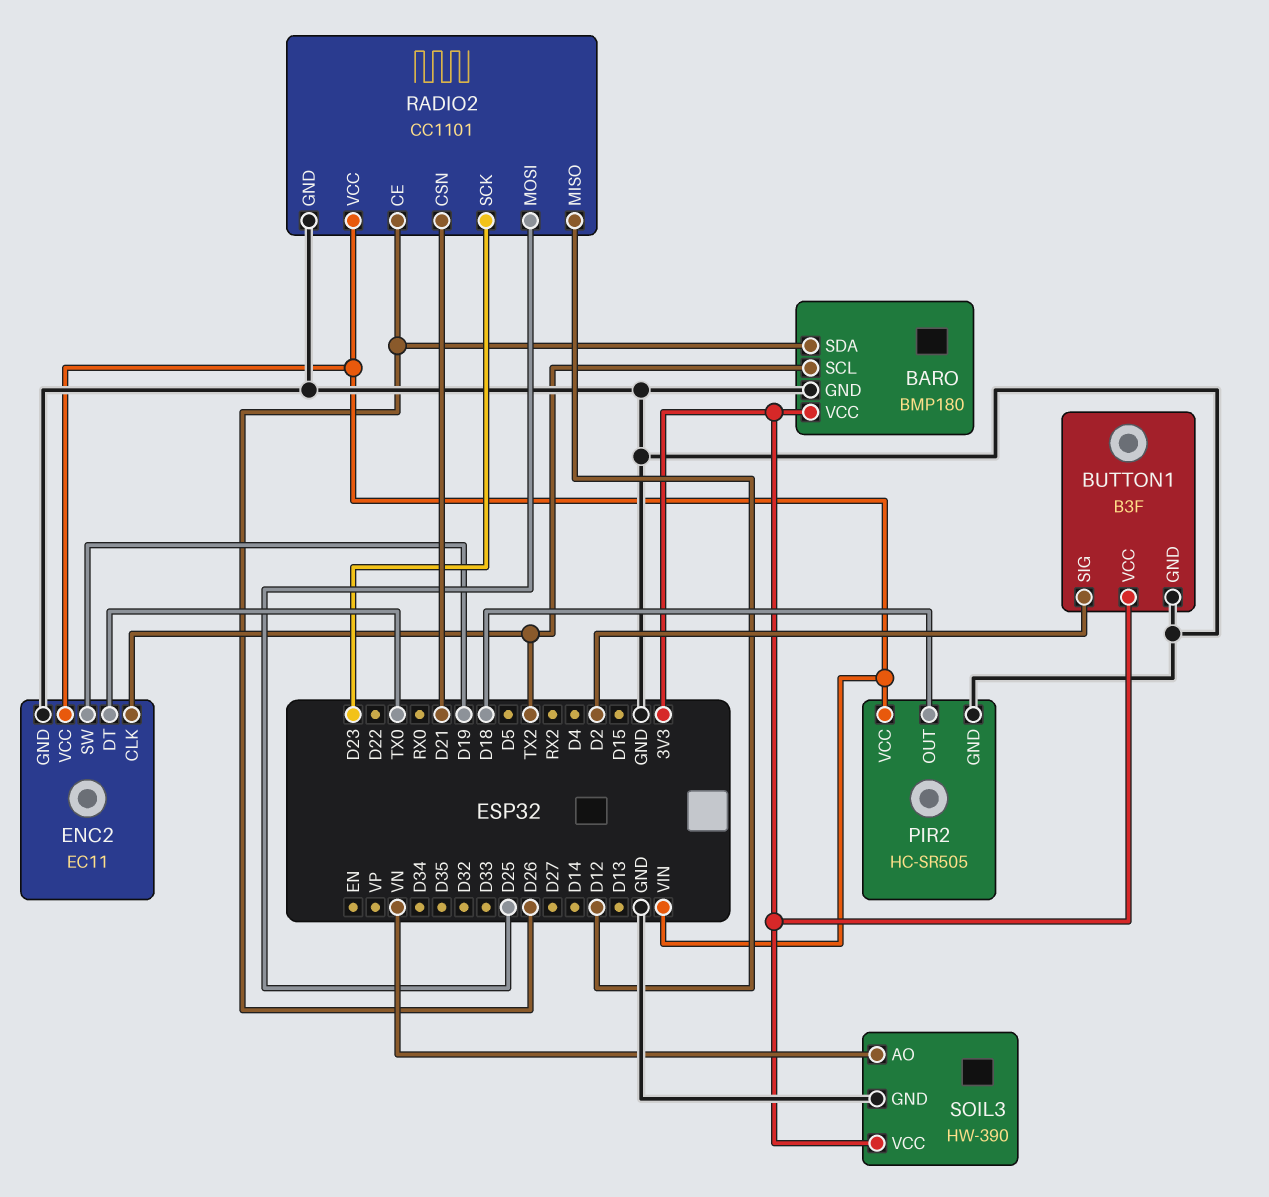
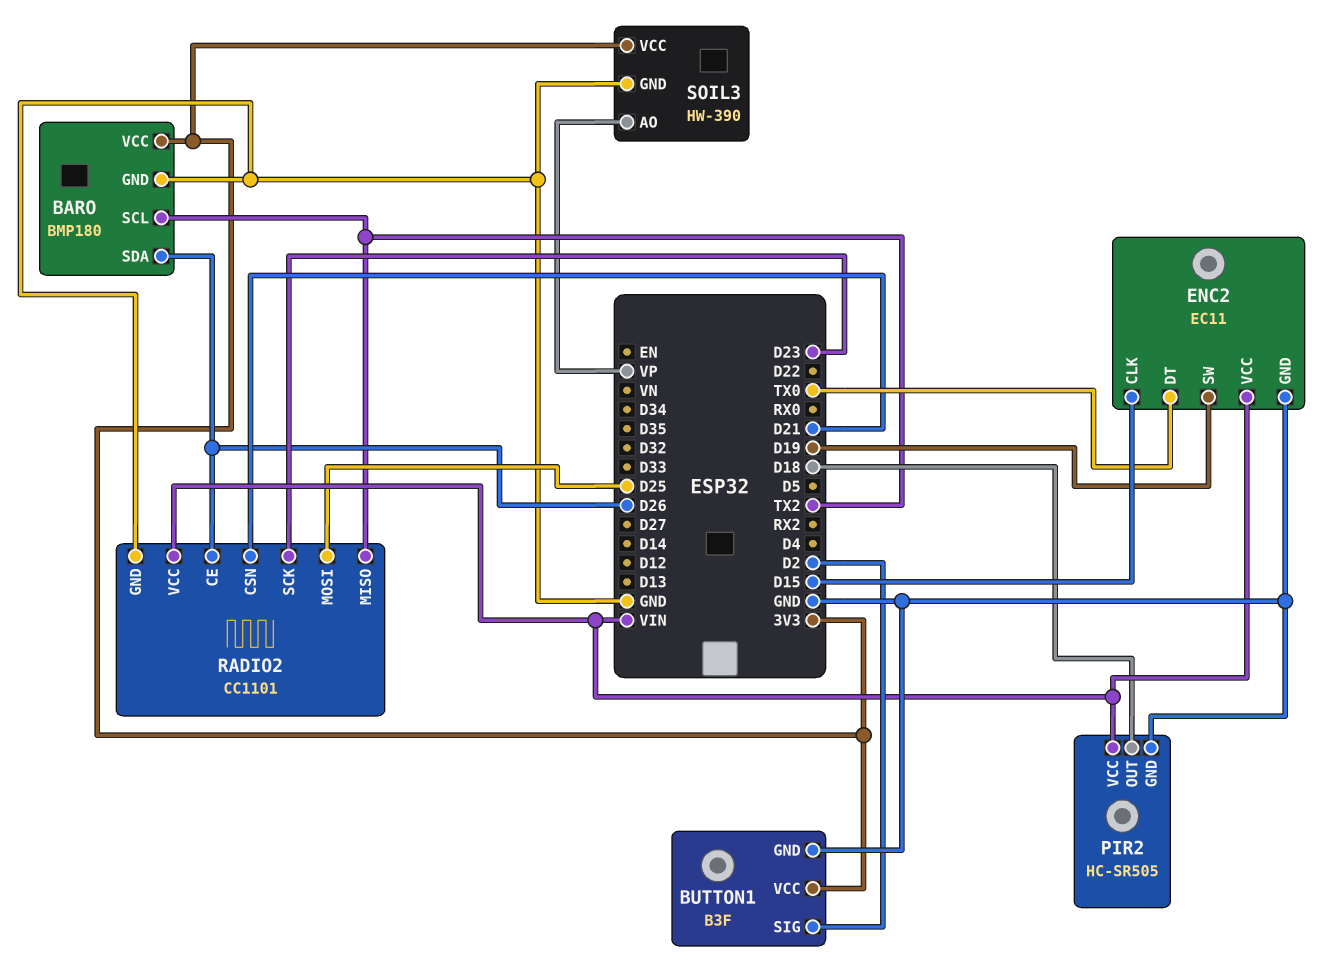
ENC2 pin CLK: TX2 -> D15
RADIO2 pin MISO: D12 -> TX2
SOIL3 pin AO: VN -> VP

